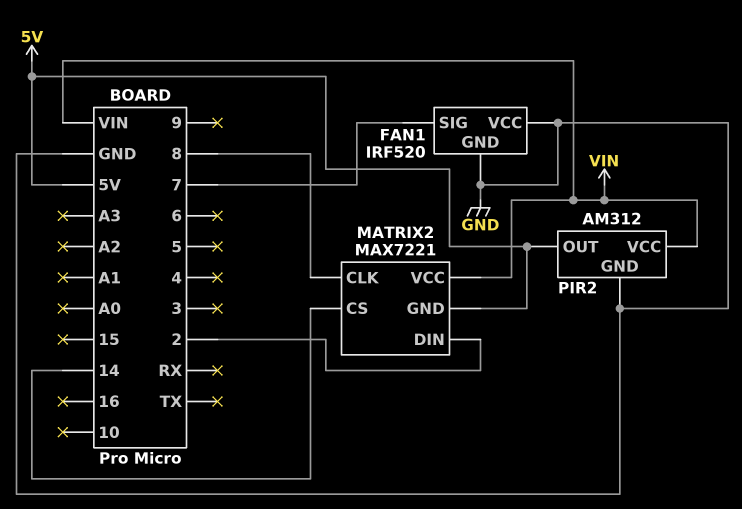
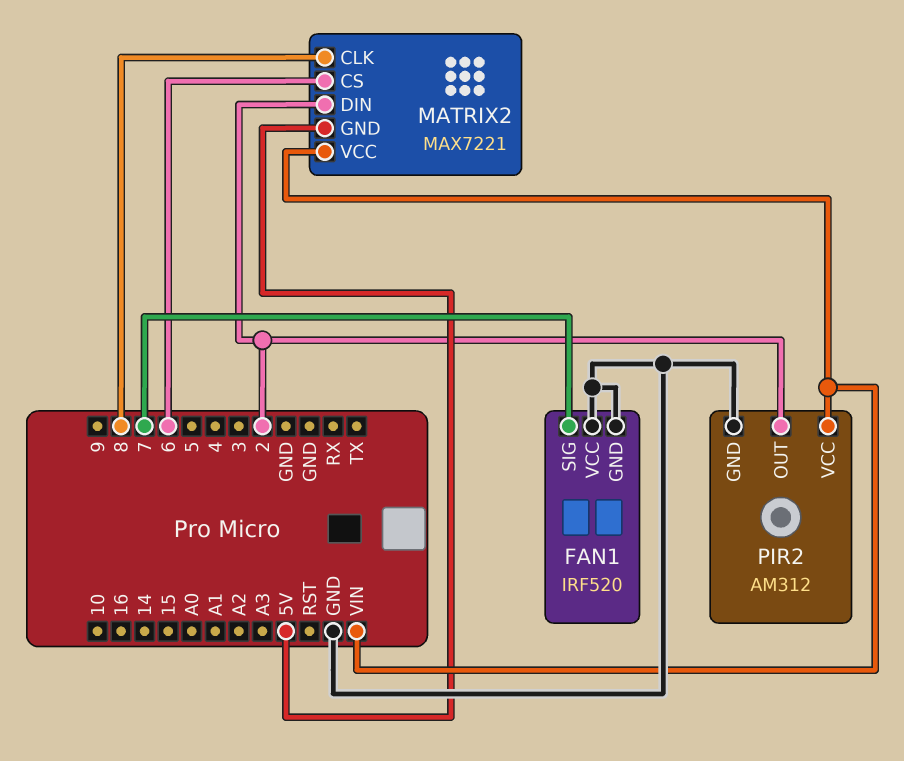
MATRIX2 pin CS: 14 -> 6
PIR2 pin OUT: 5V -> 2

